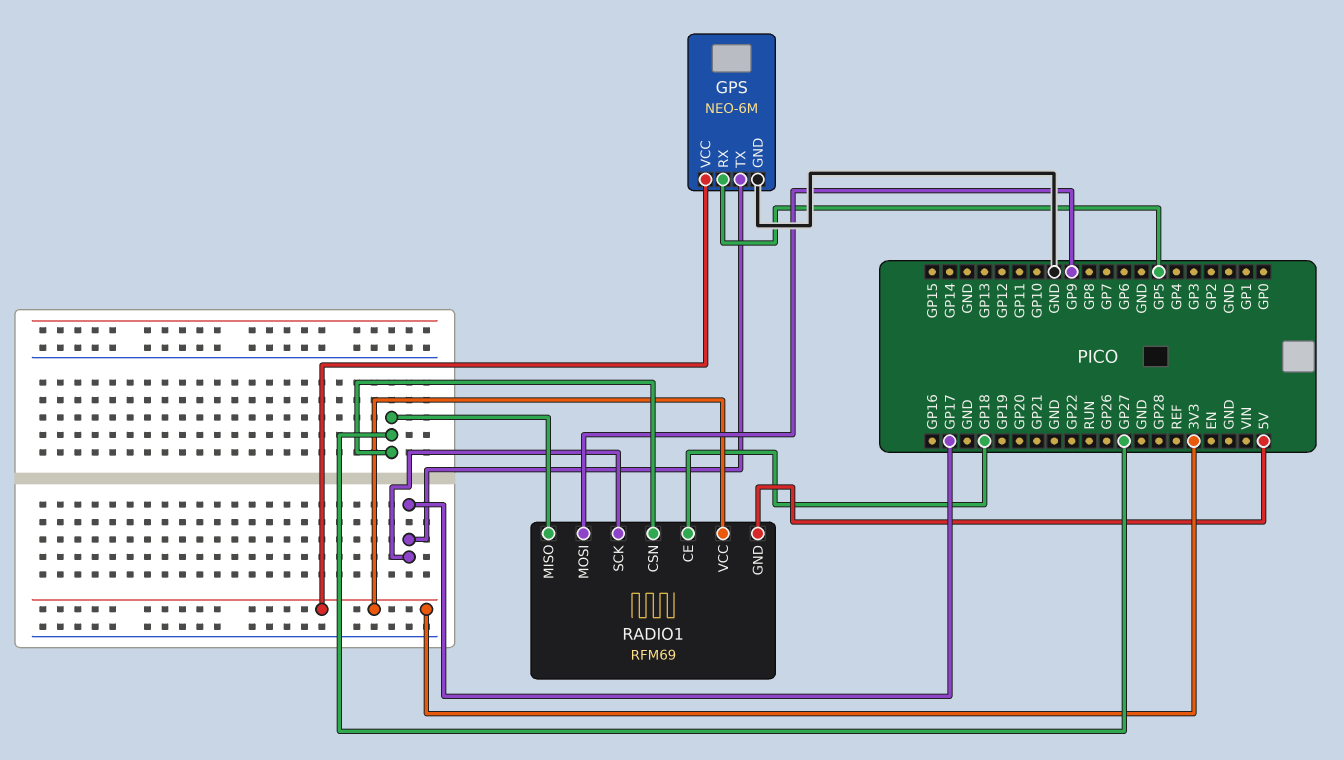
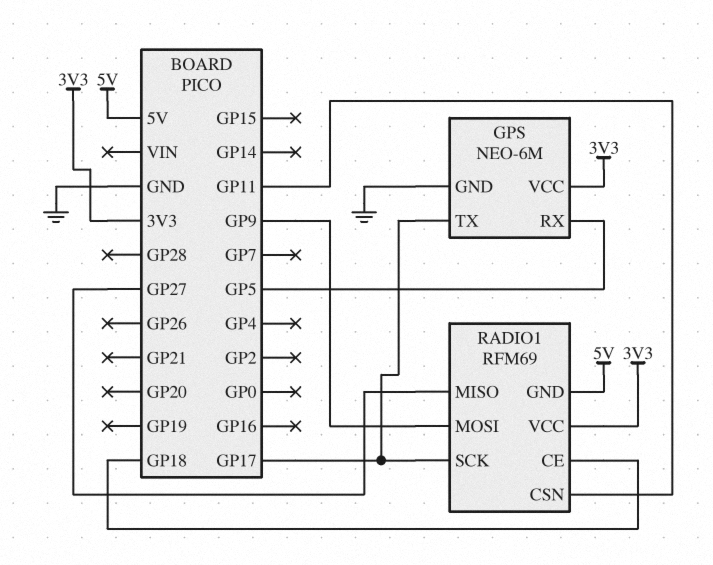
RADIO1 pin CSN: GP27 -> GP11

